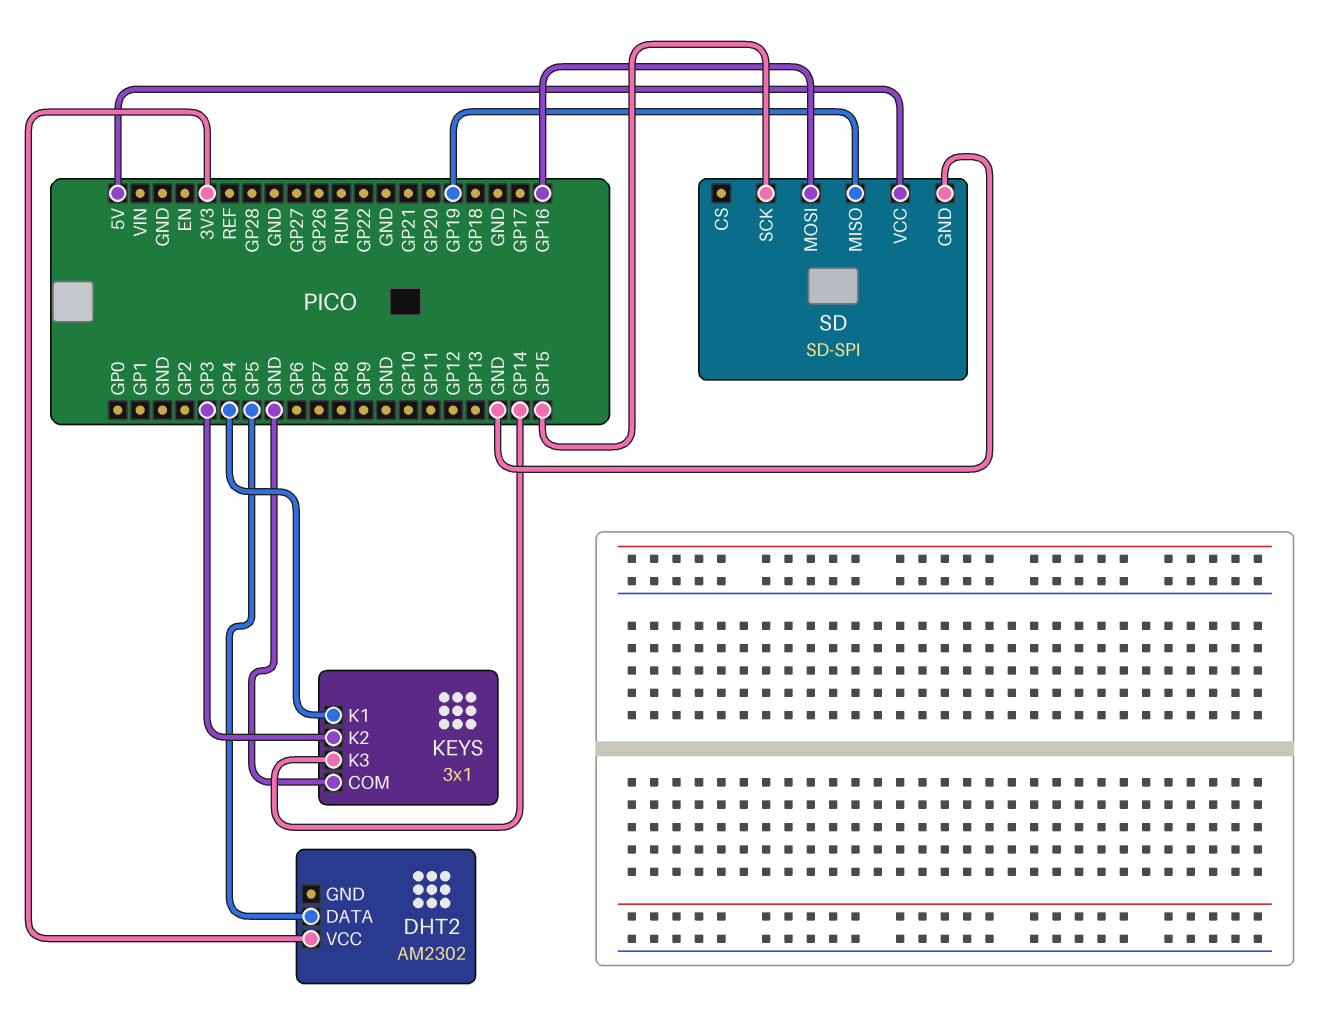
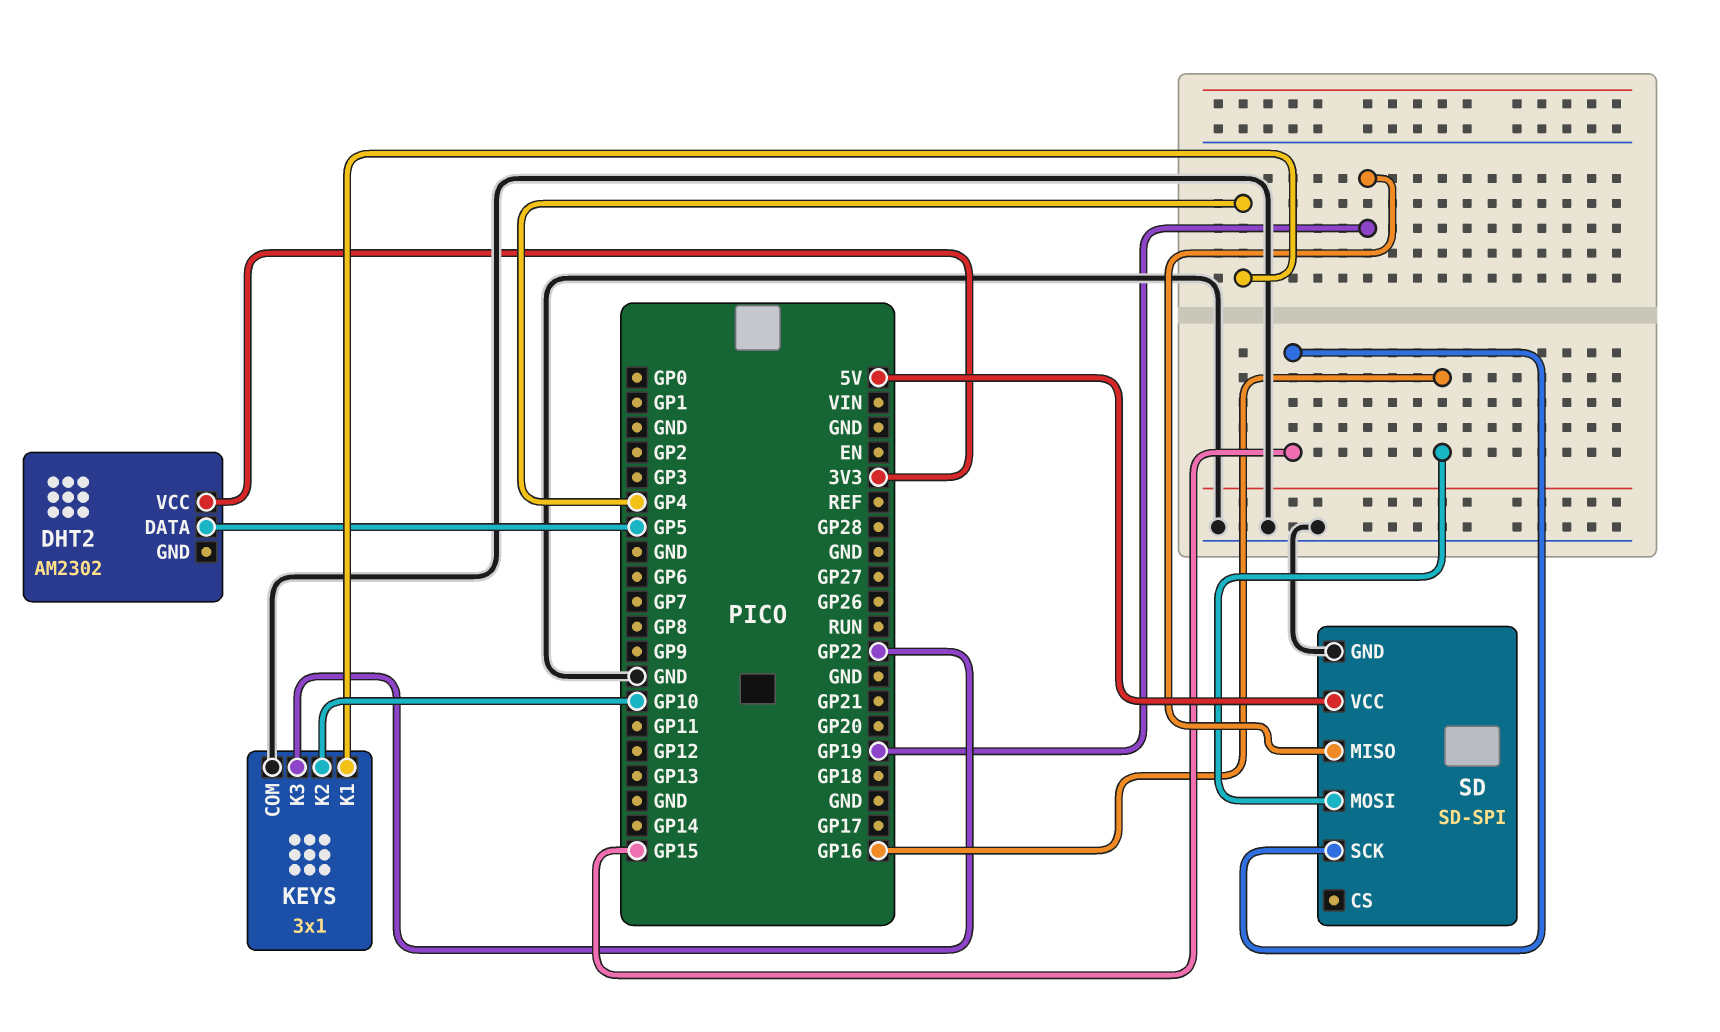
KEYS pin K2: GP3 -> GP10
KEYS pin K3: GP14 -> GP22

